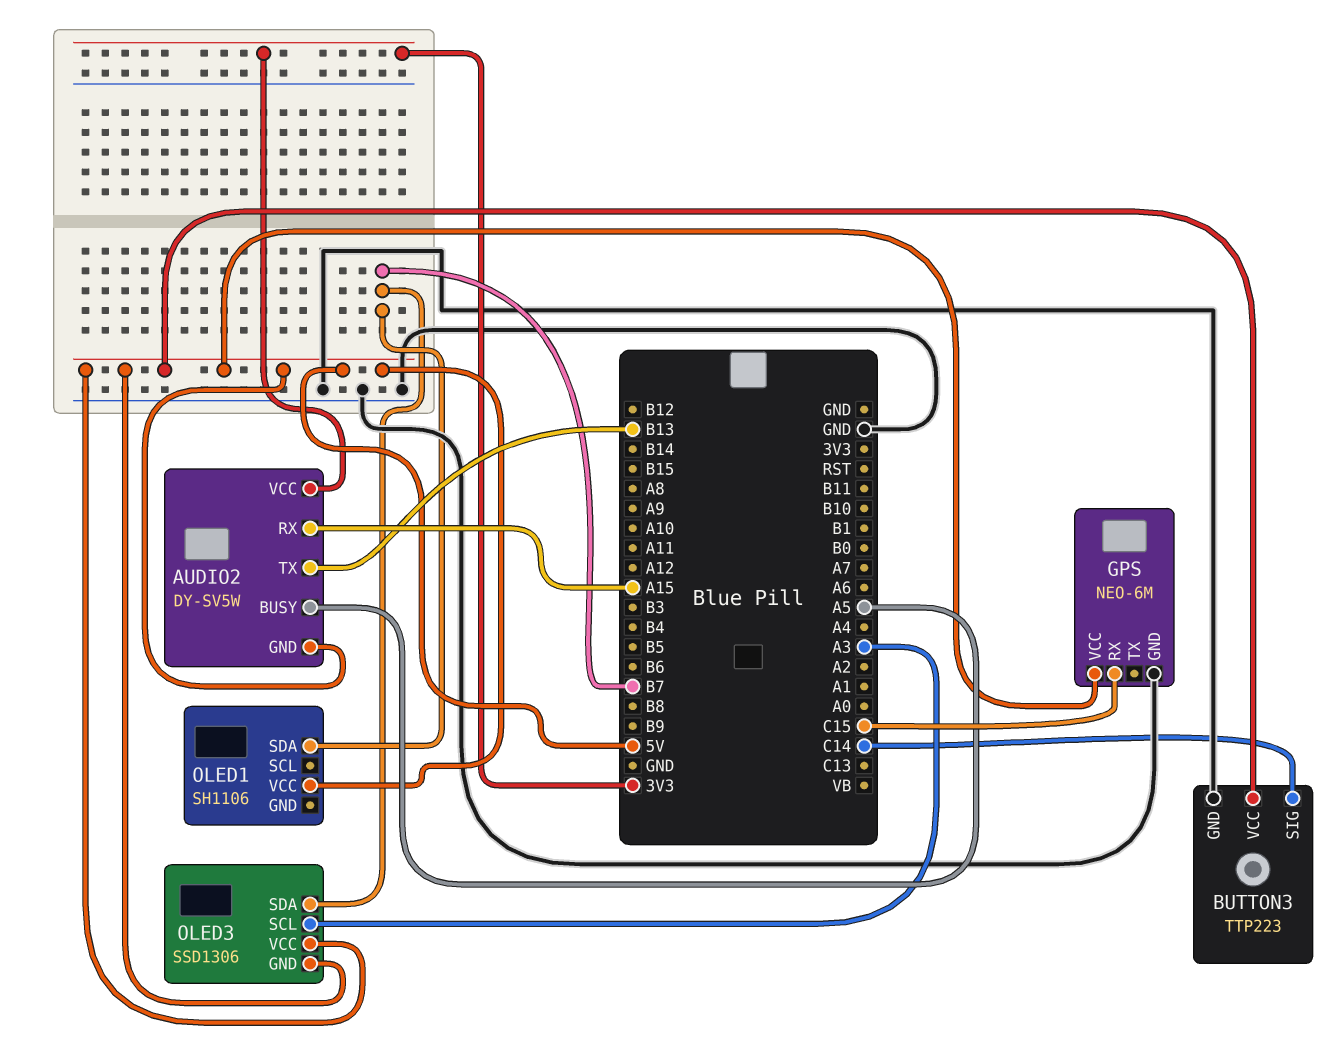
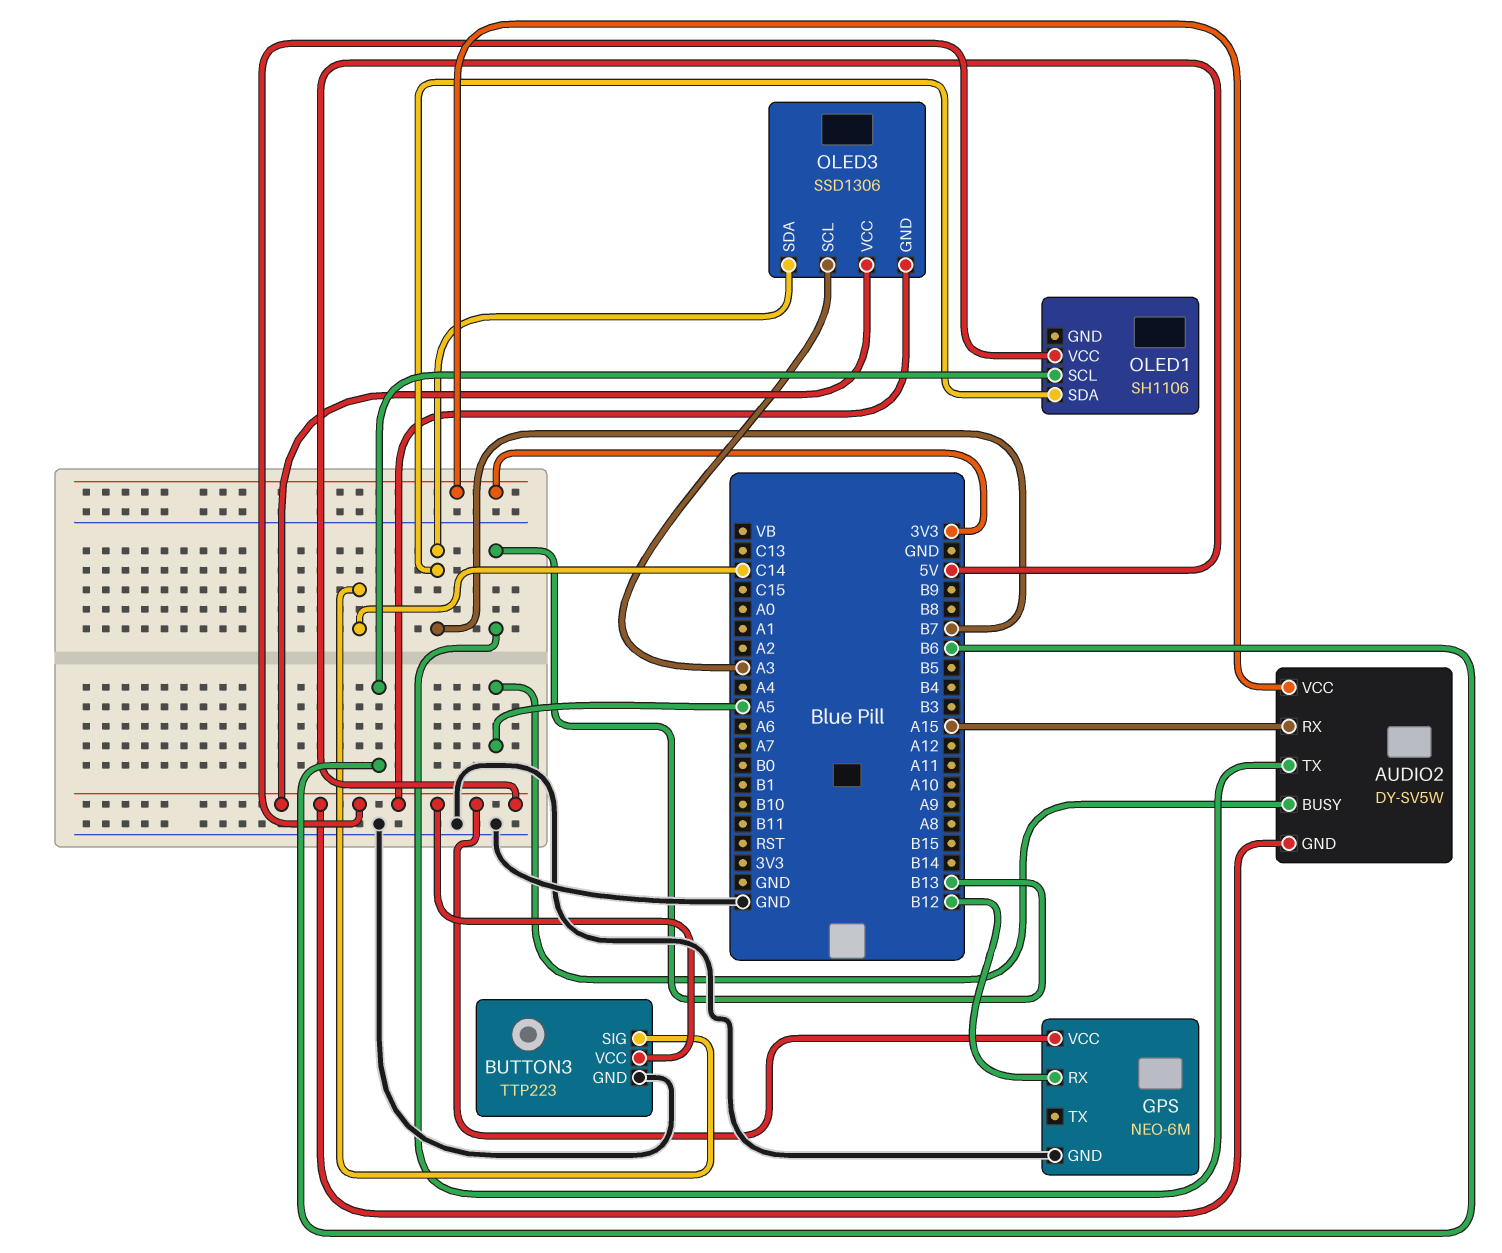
GPS pin RX: C15 -> B12
OLED1 pin SCL: none -> B6

